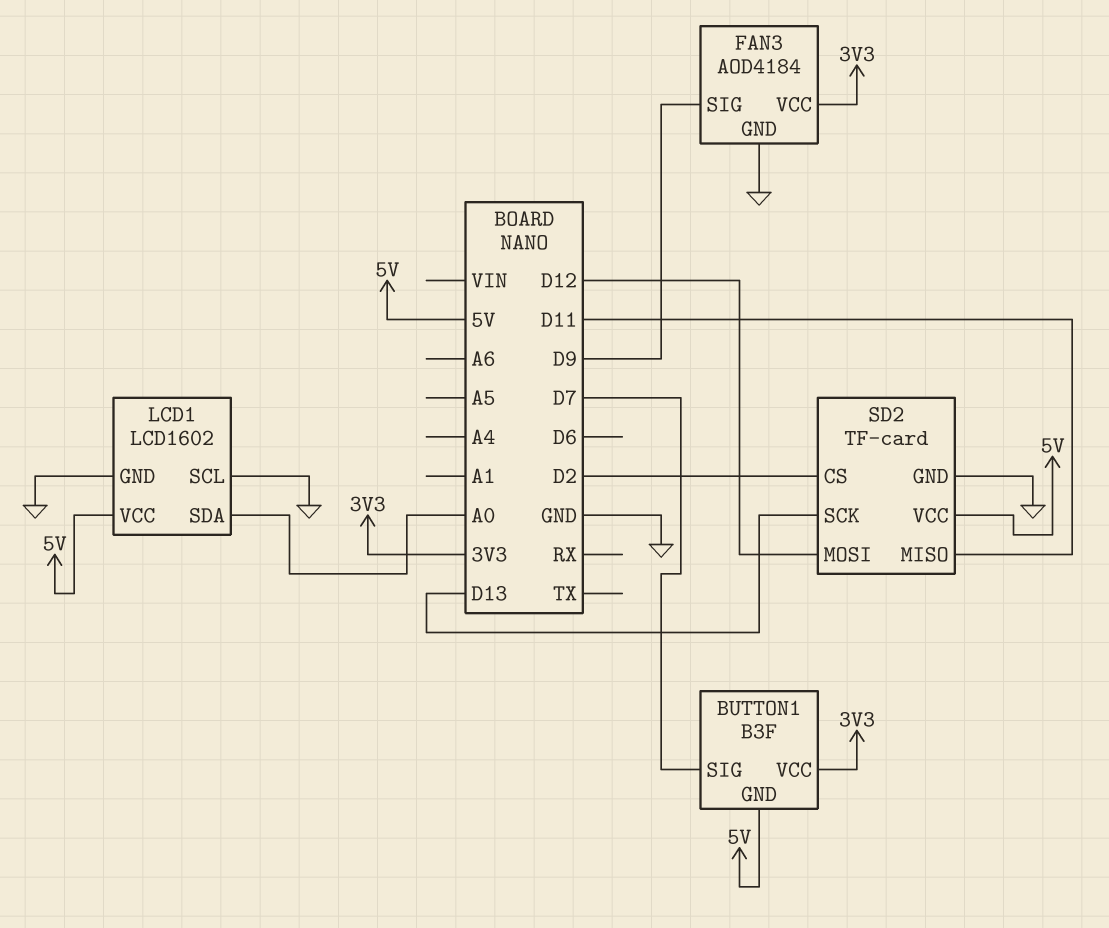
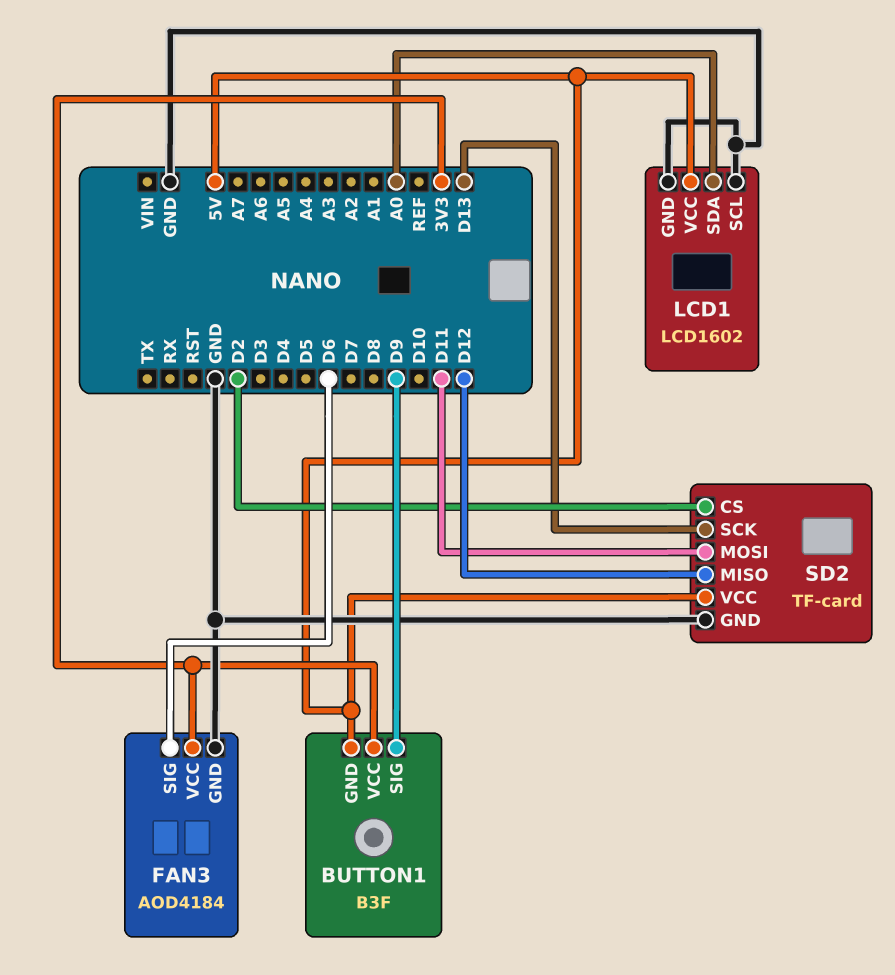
BUTTON1 pin SIG: D7 -> D9
FAN3 pin SIG: D9 -> D6
SD2 pin MISO: D11 -> D12
SD2 pin MOSI: D12 -> D11

